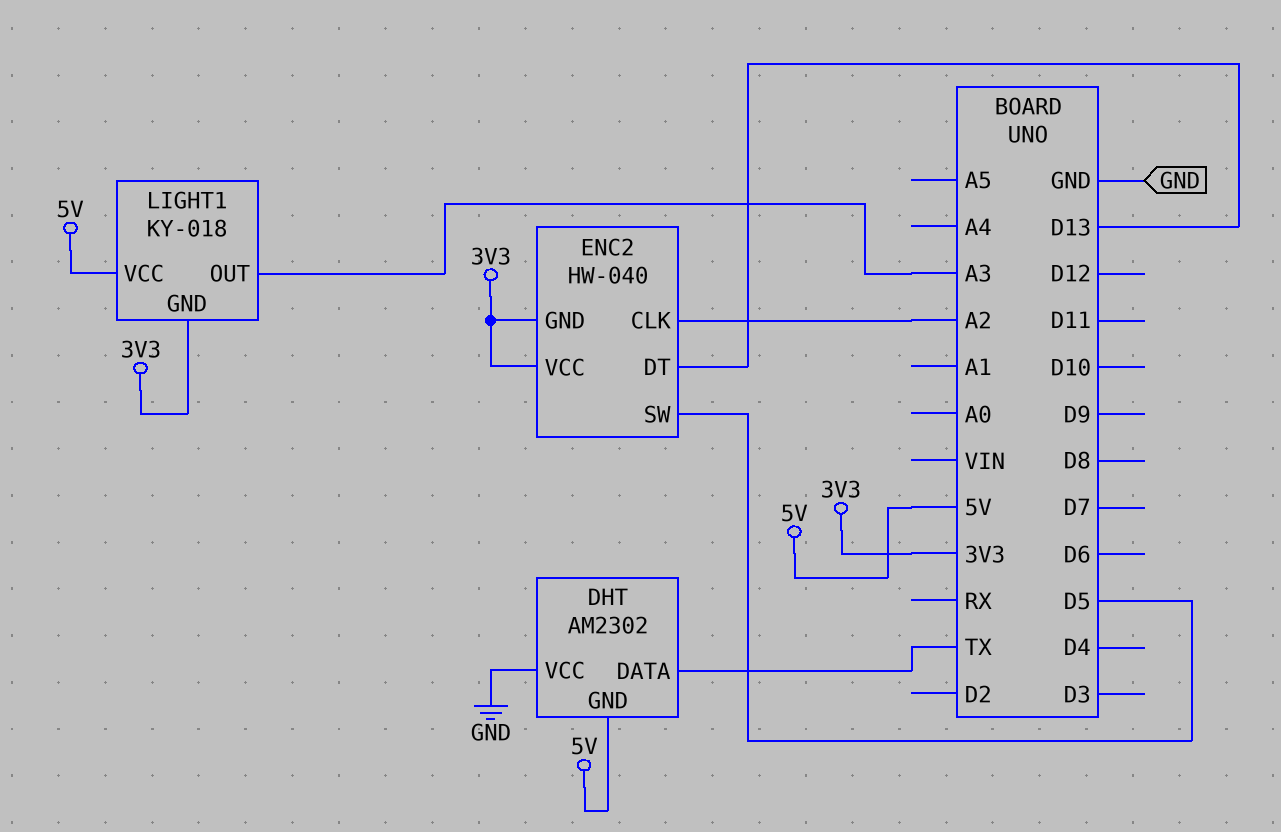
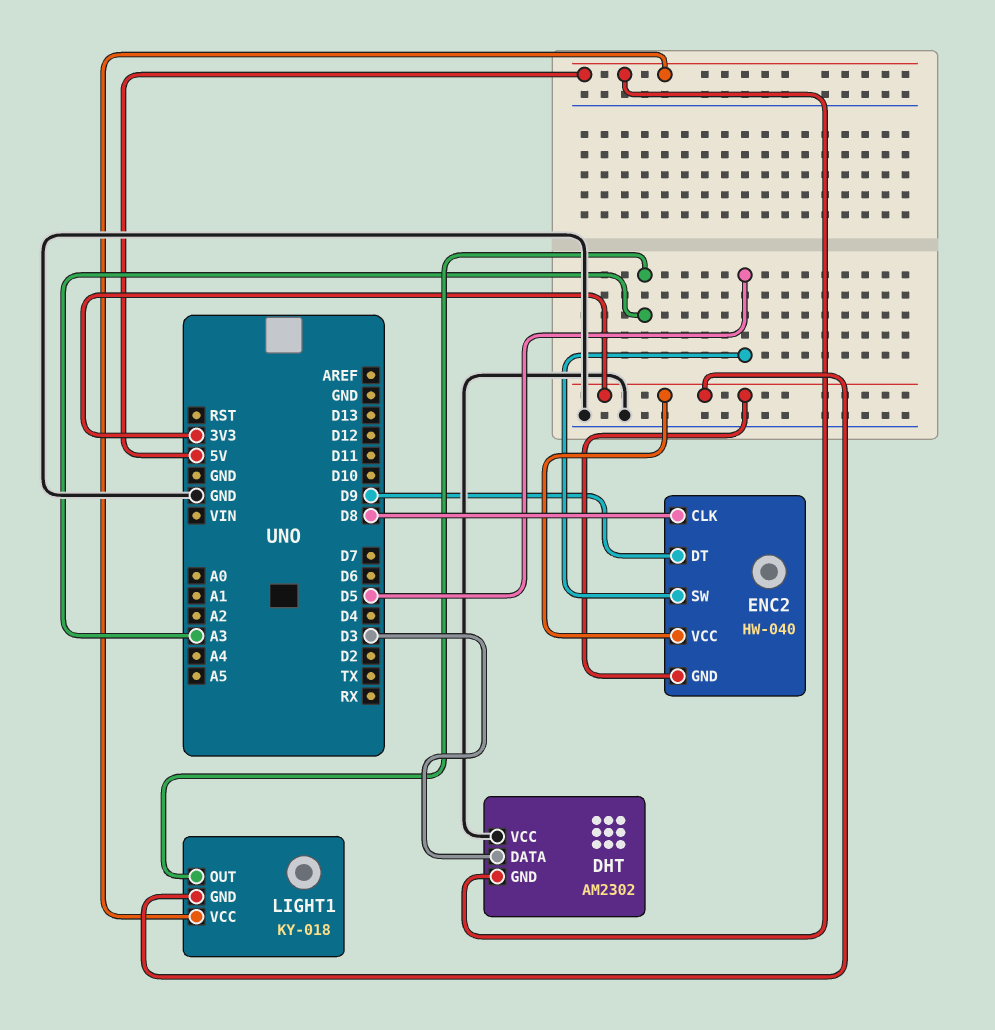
DHT pin DATA: TX -> D3
ENC2 pin CLK: A2 -> D8
ENC2 pin DT: D13 -> D9

